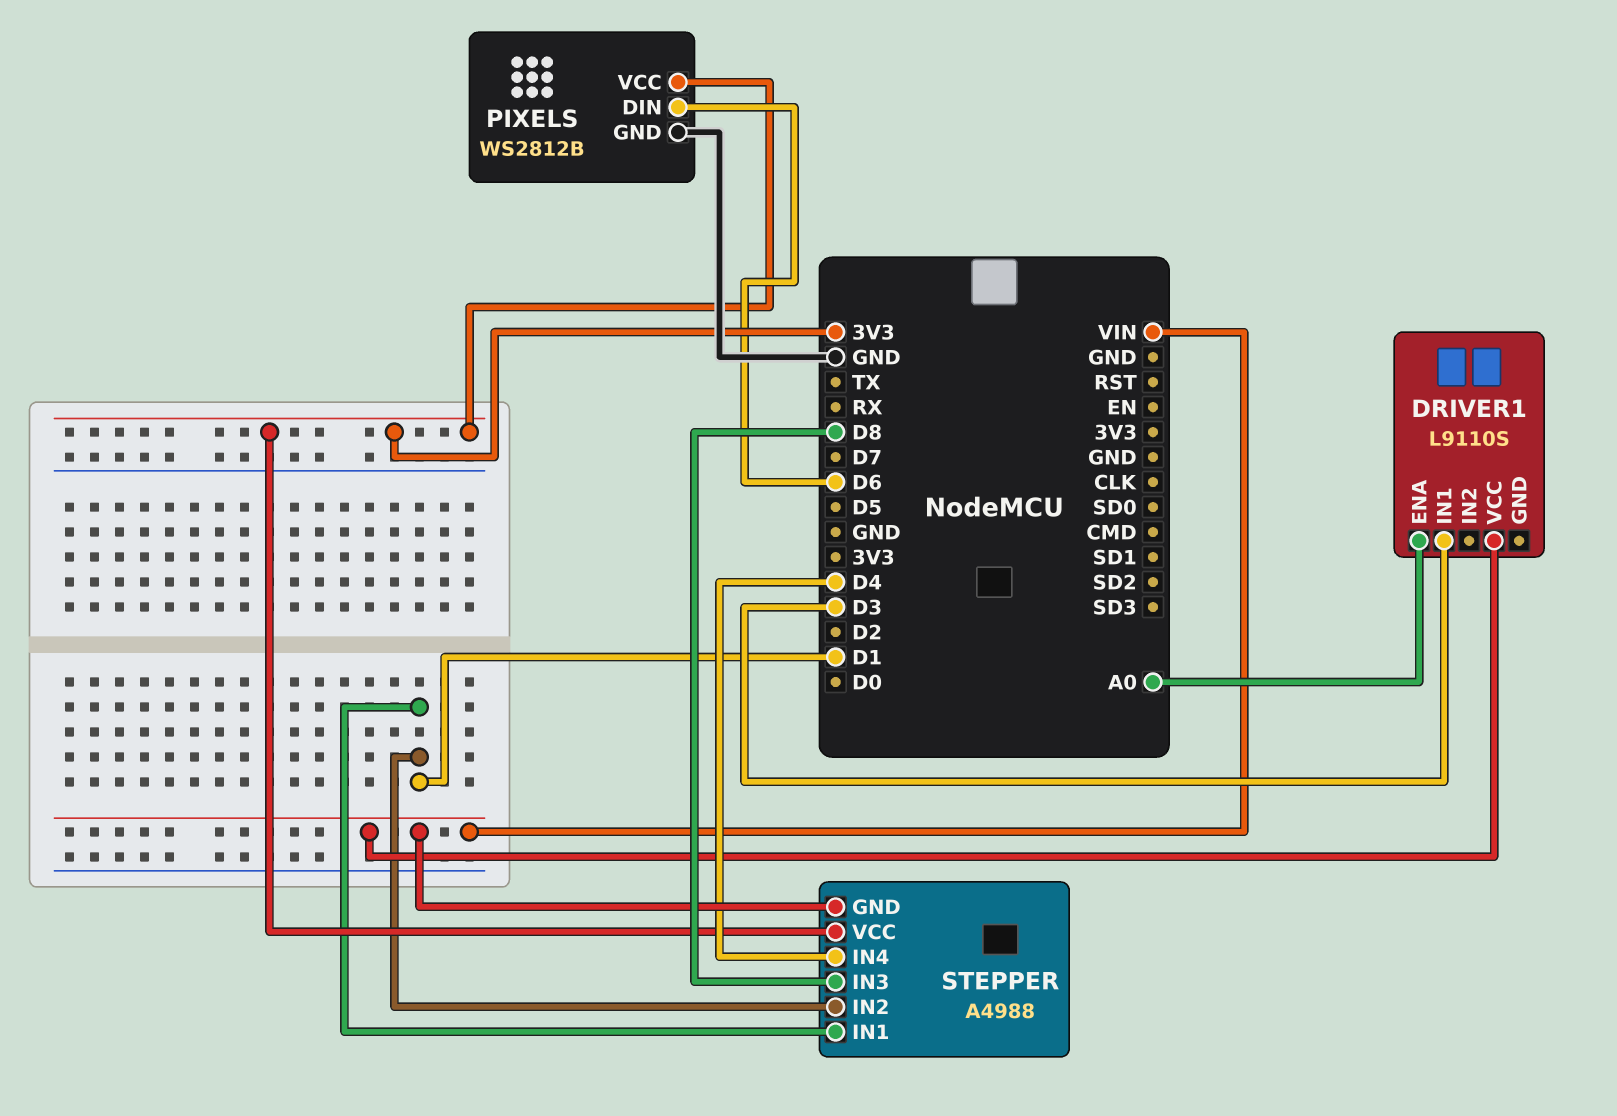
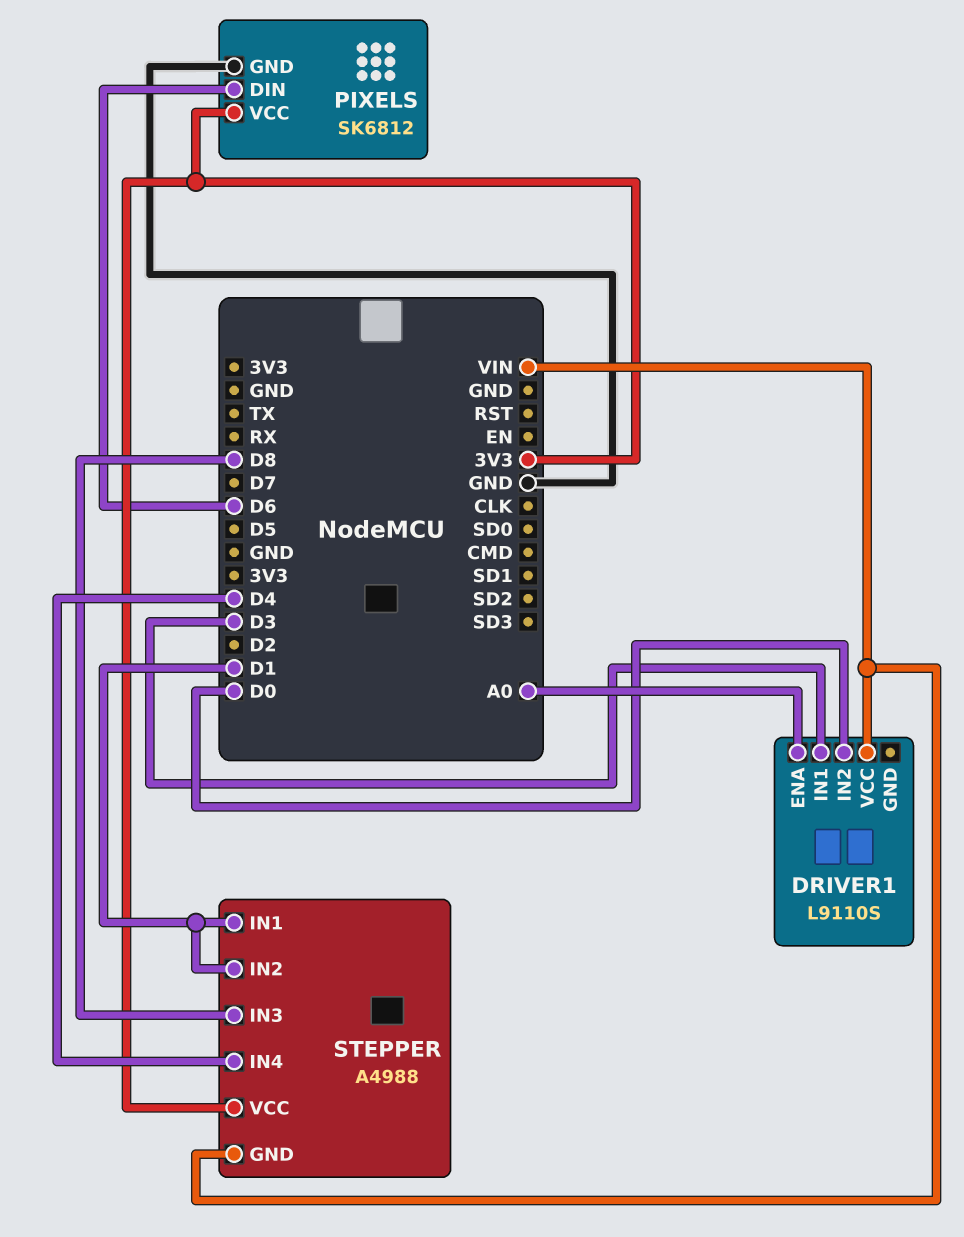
DRIVER1 pin IN2: none -> D0
PIXELS: WS2812B -> SK6812

